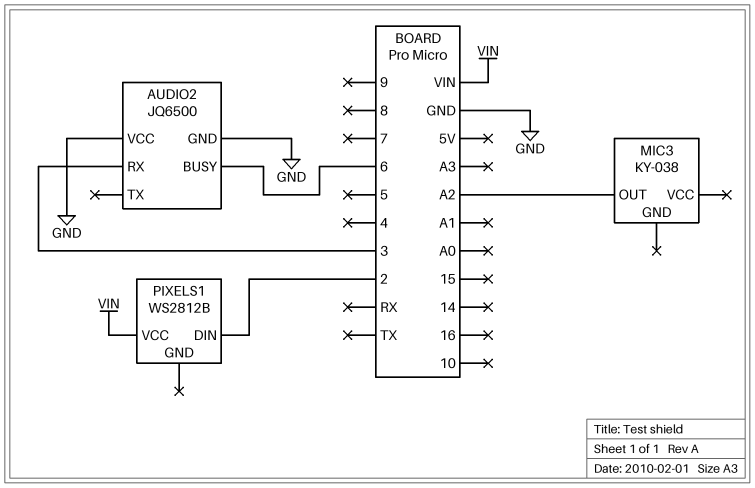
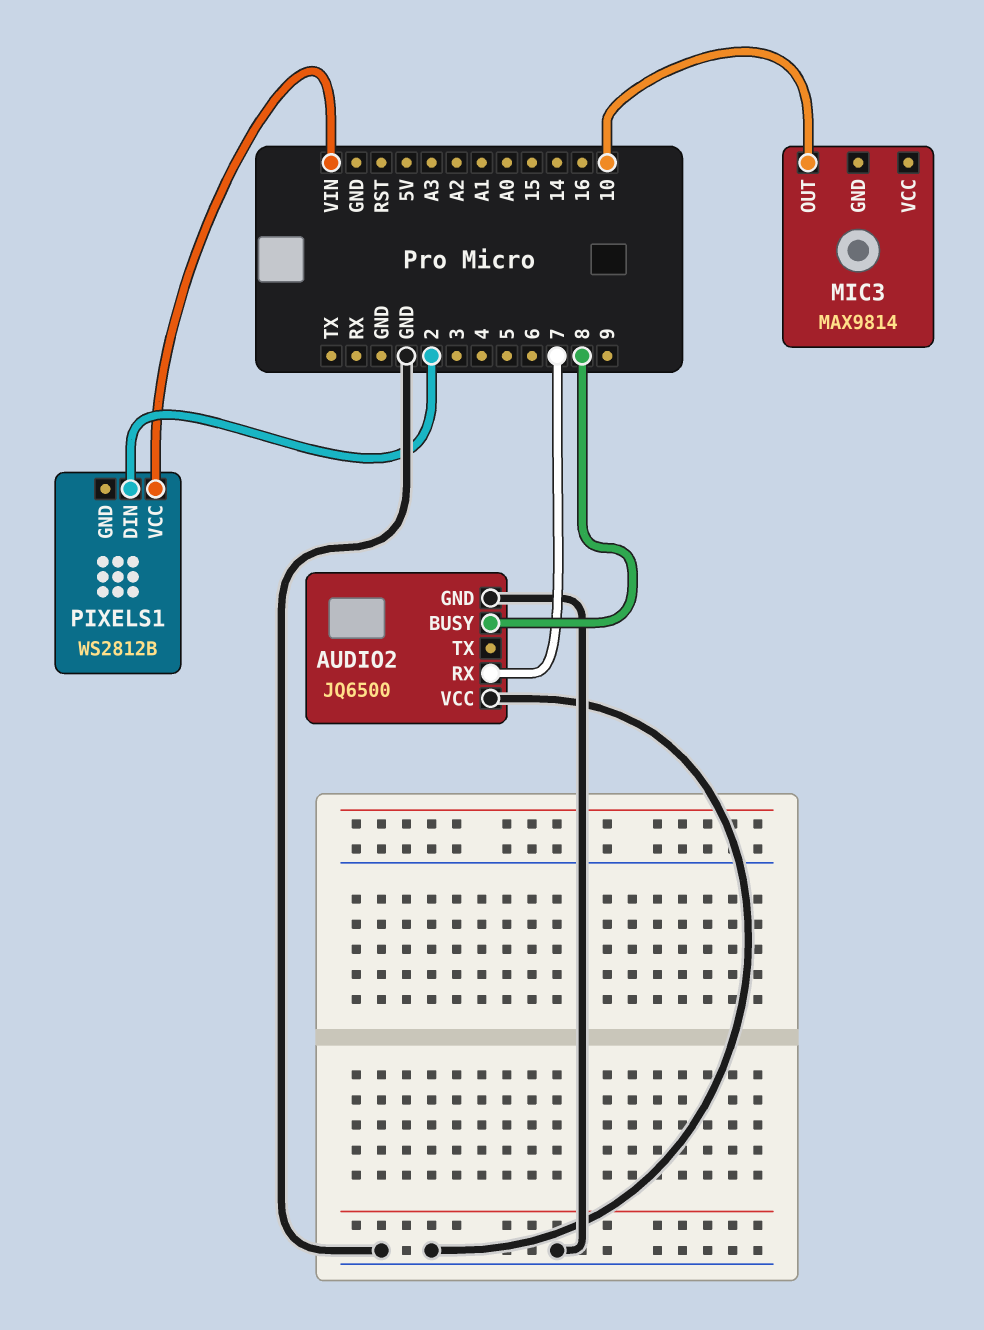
AUDIO2 pin BUSY: 6 -> 8
AUDIO2 pin RX: 3 -> 7
MIC3: KY-038 -> MAX9814
MIC3 pin OUT: A2 -> 10

